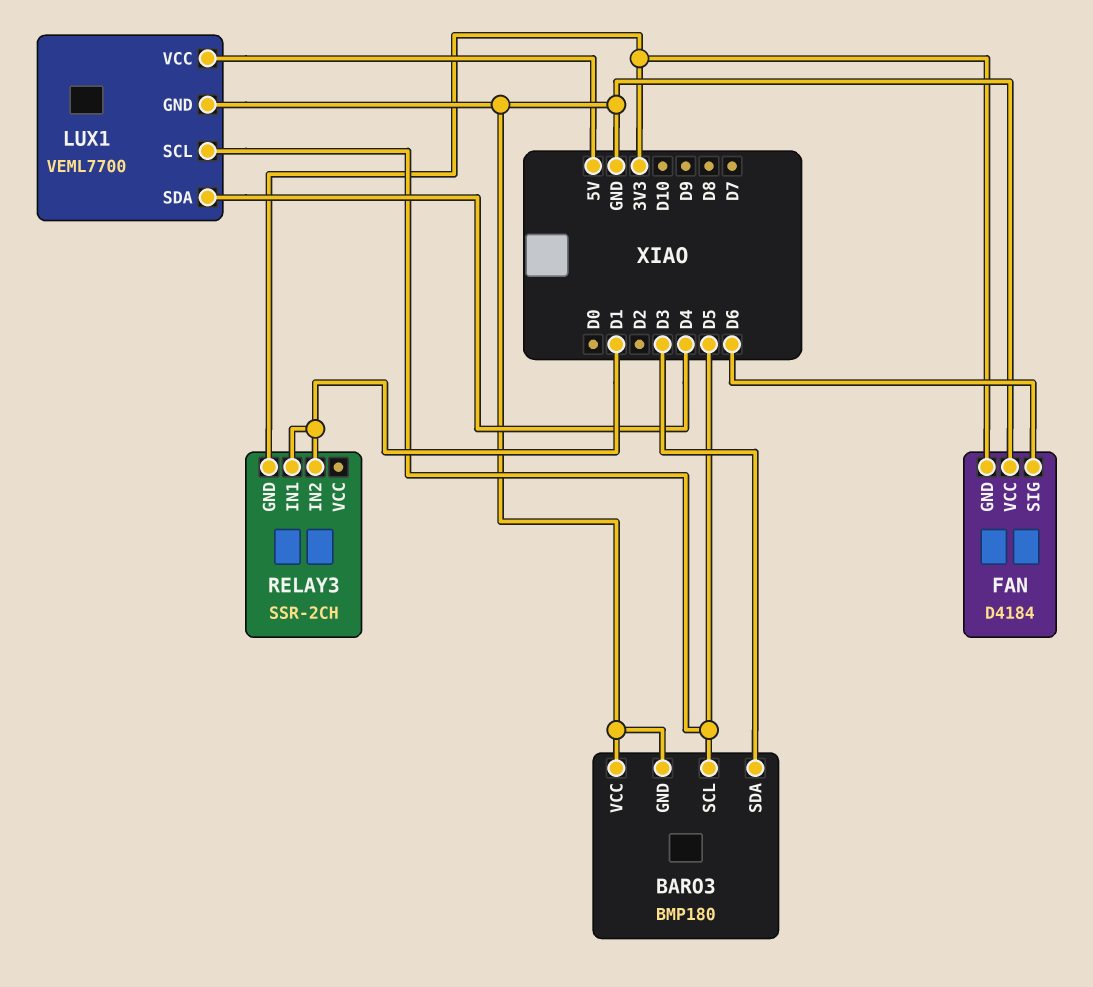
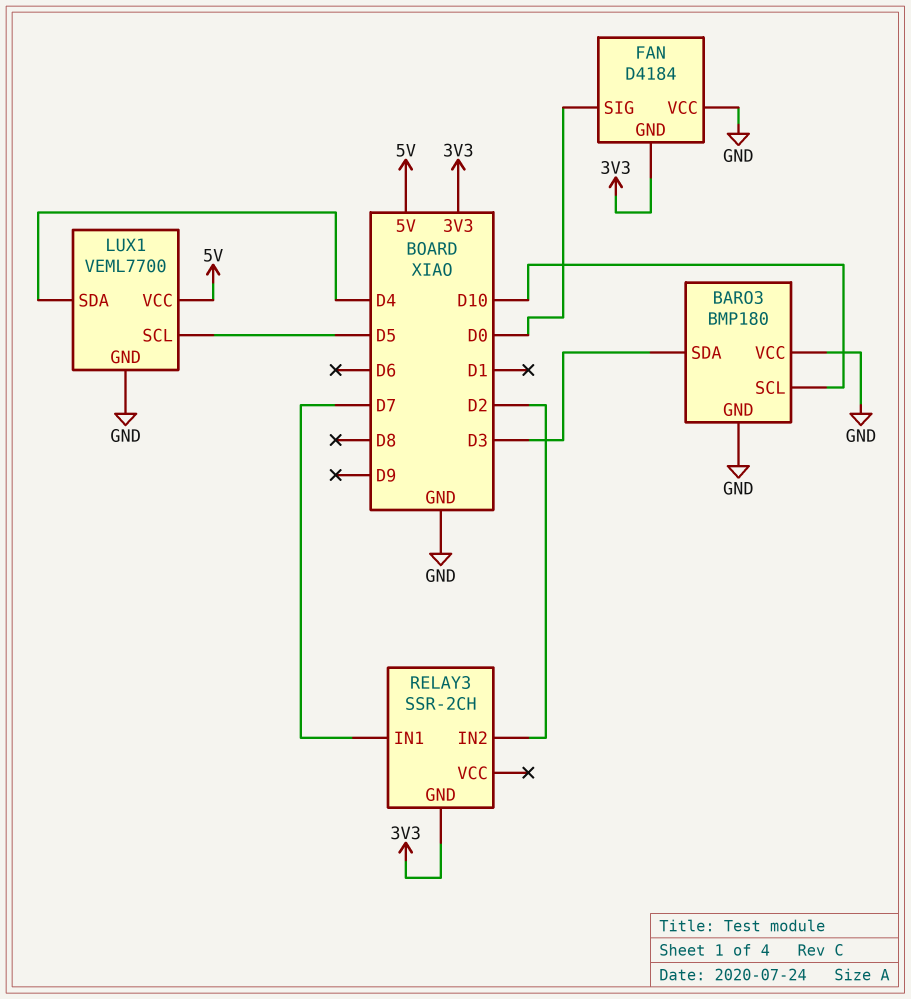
BARO3 pin SCL: D5 -> D10
FAN pin SIG: D6 -> D0
RELAY3 pin IN1: D1 -> D7
RELAY3 pin IN2: D1 -> D2

